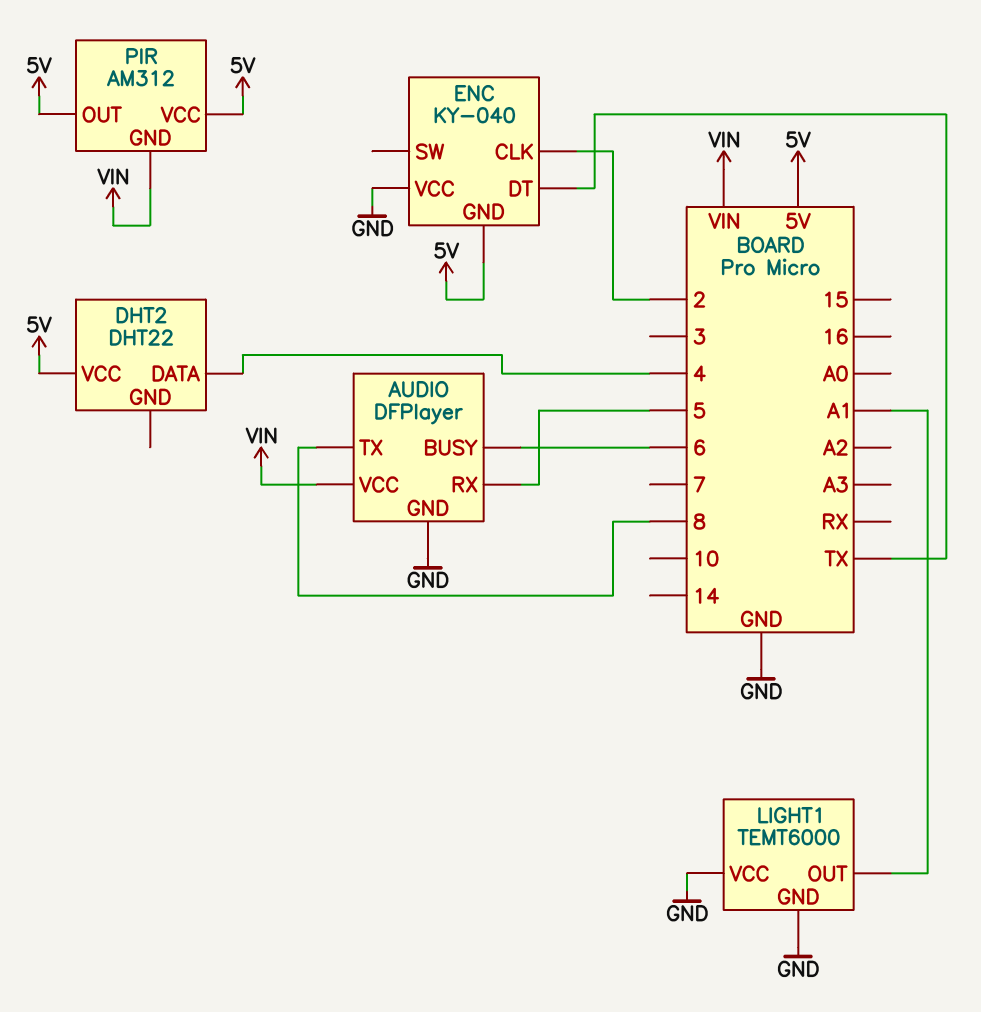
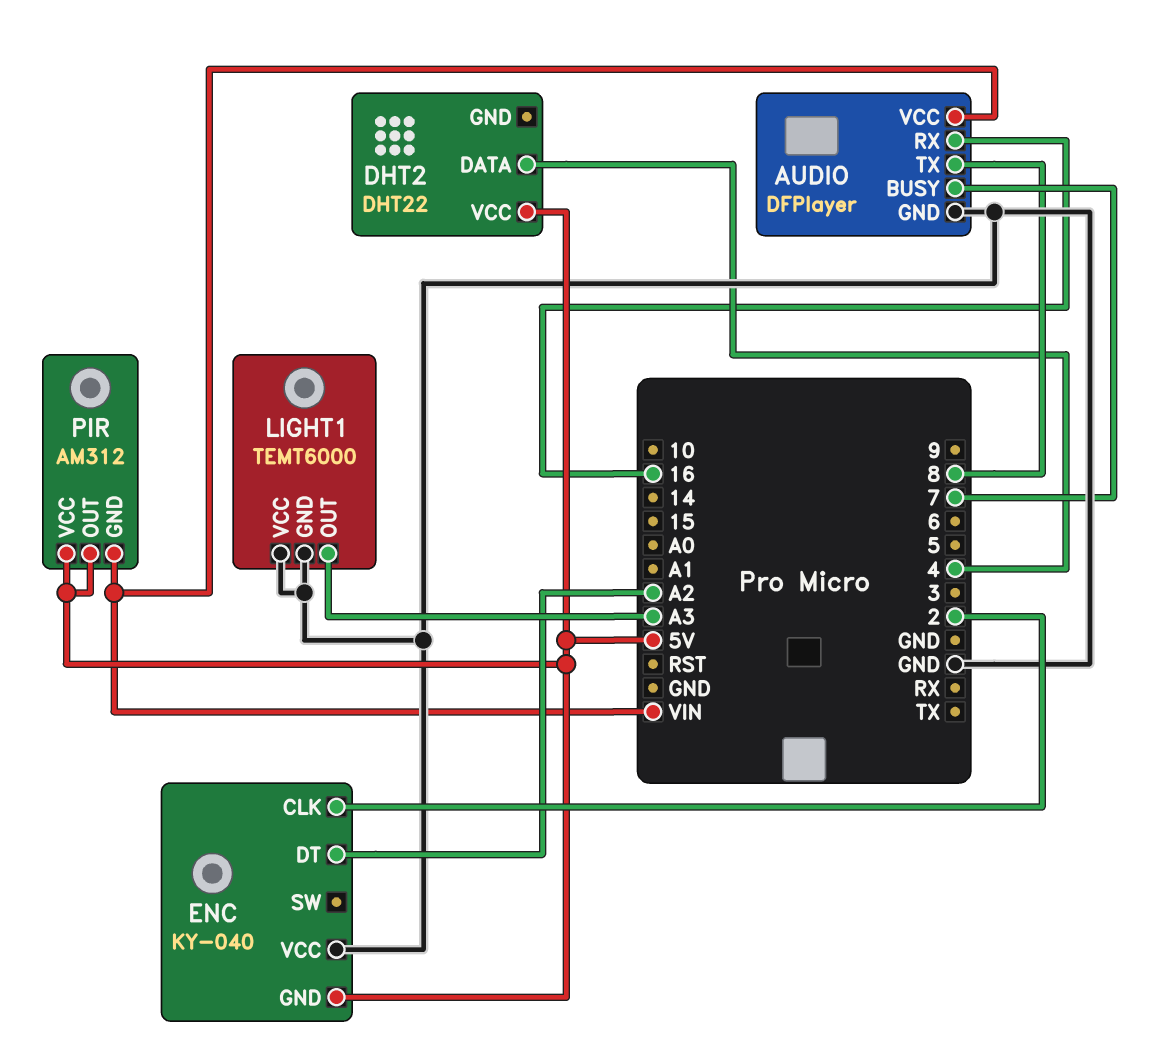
AUDIO pin BUSY: 6 -> 7
AUDIO pin RX: 5 -> 16
ENC pin DT: TX -> A2
LIGHT1 pin OUT: A1 -> A3

